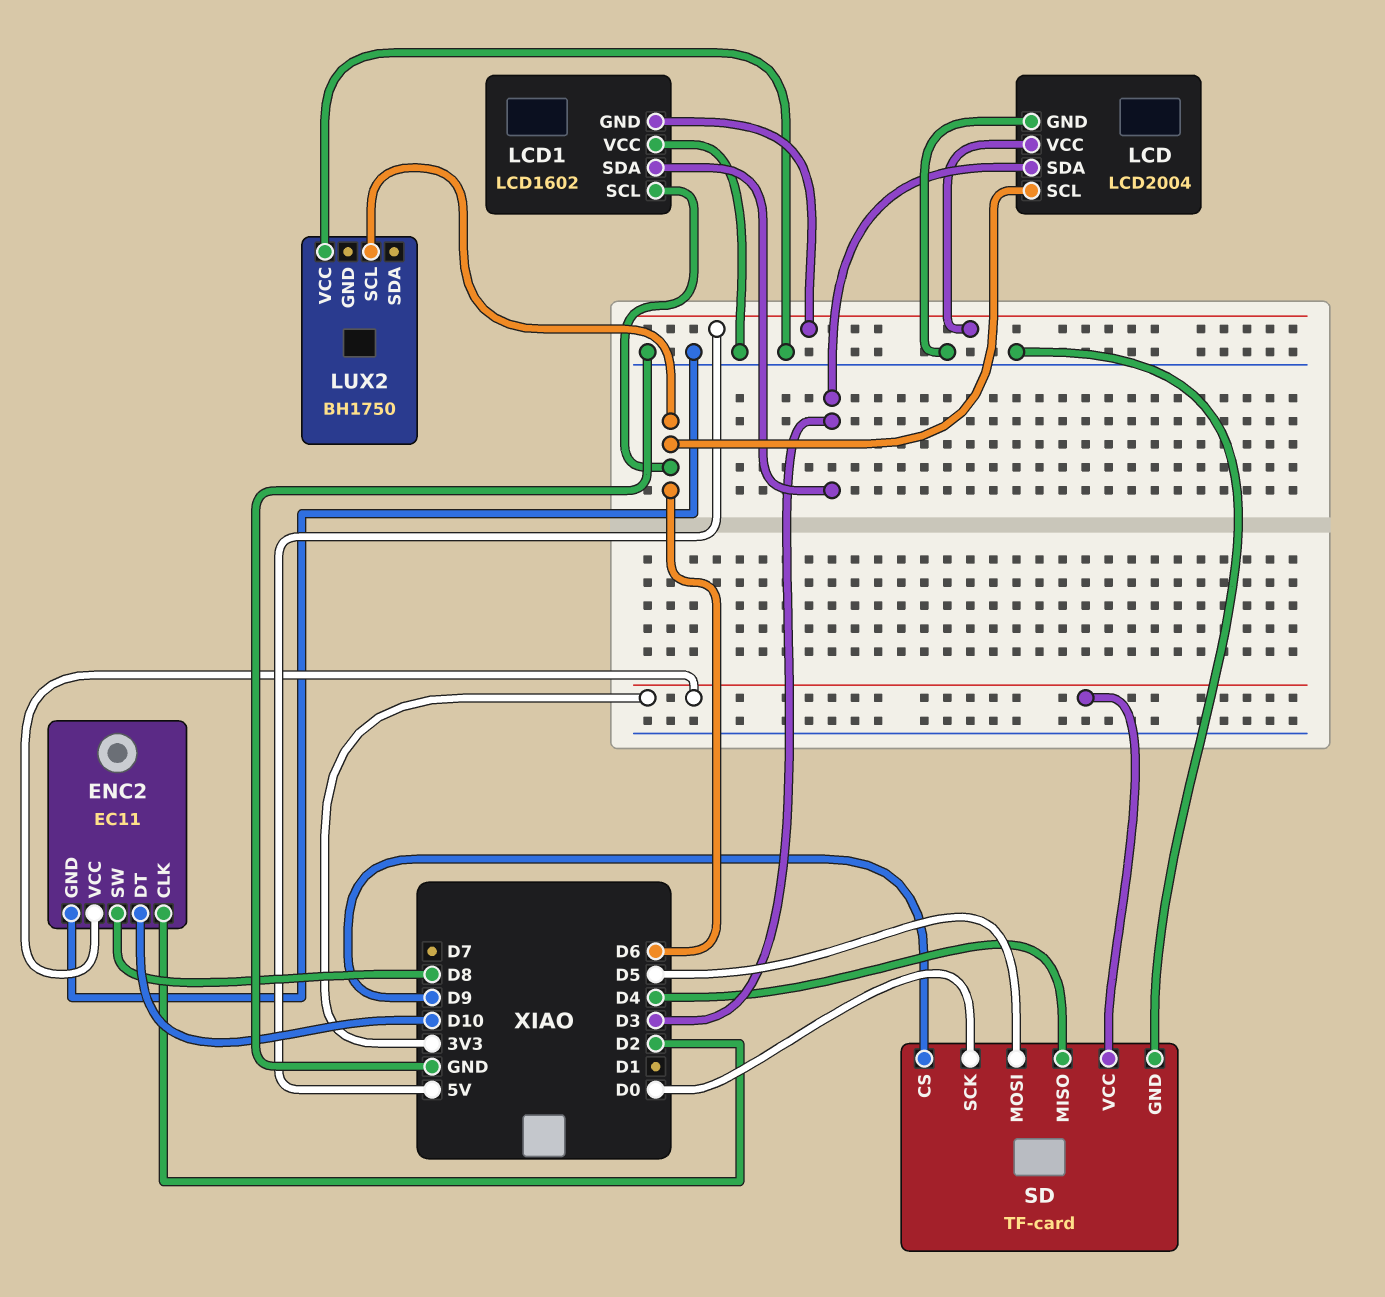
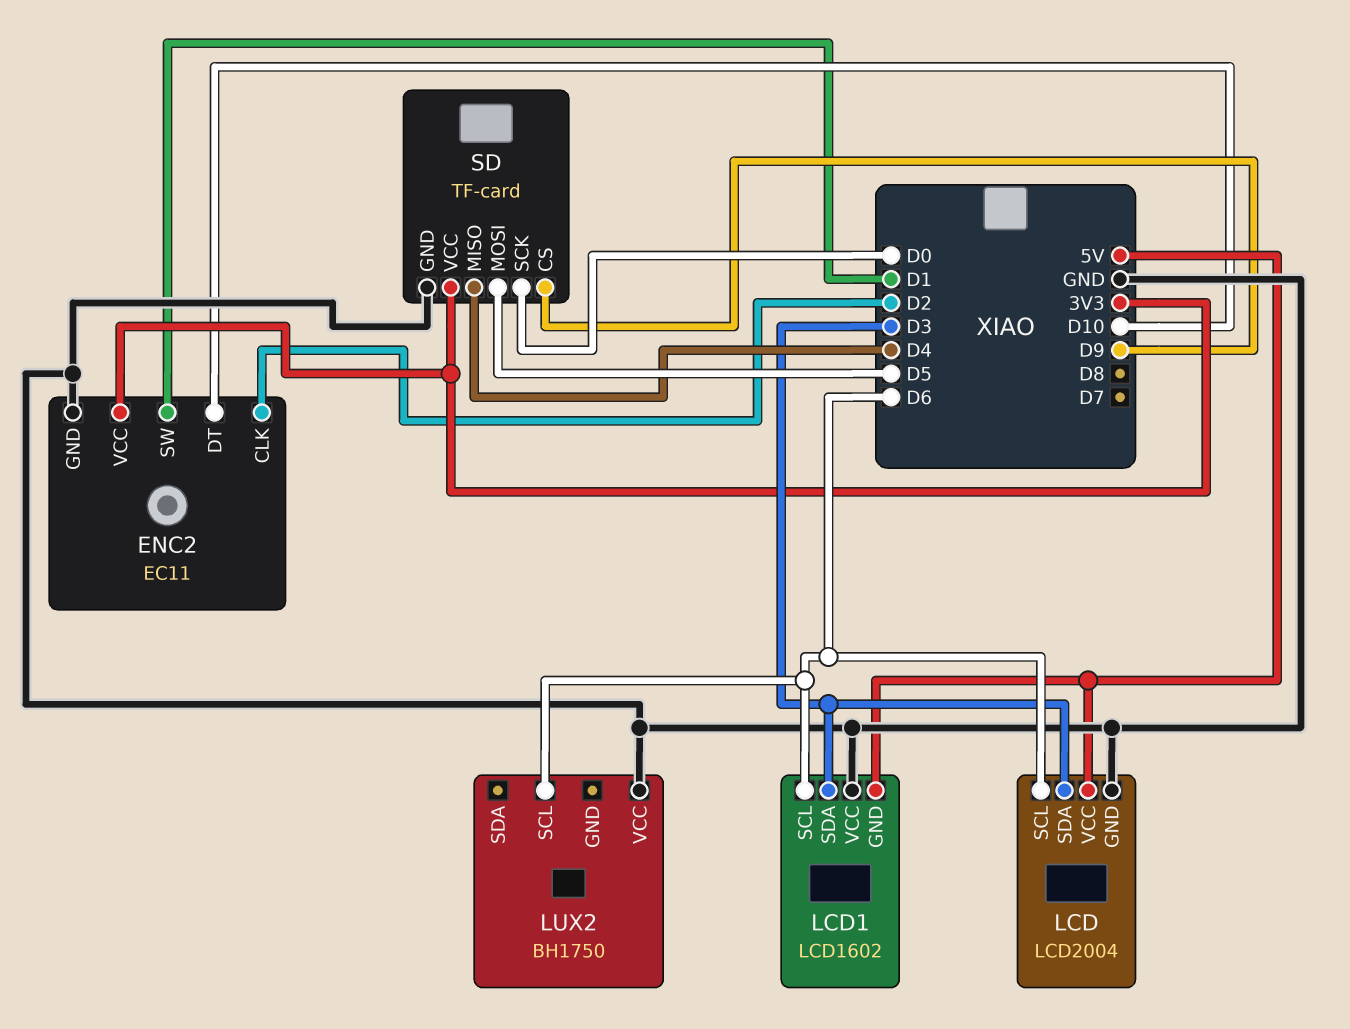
ENC2 pin SW: D8 -> D1

